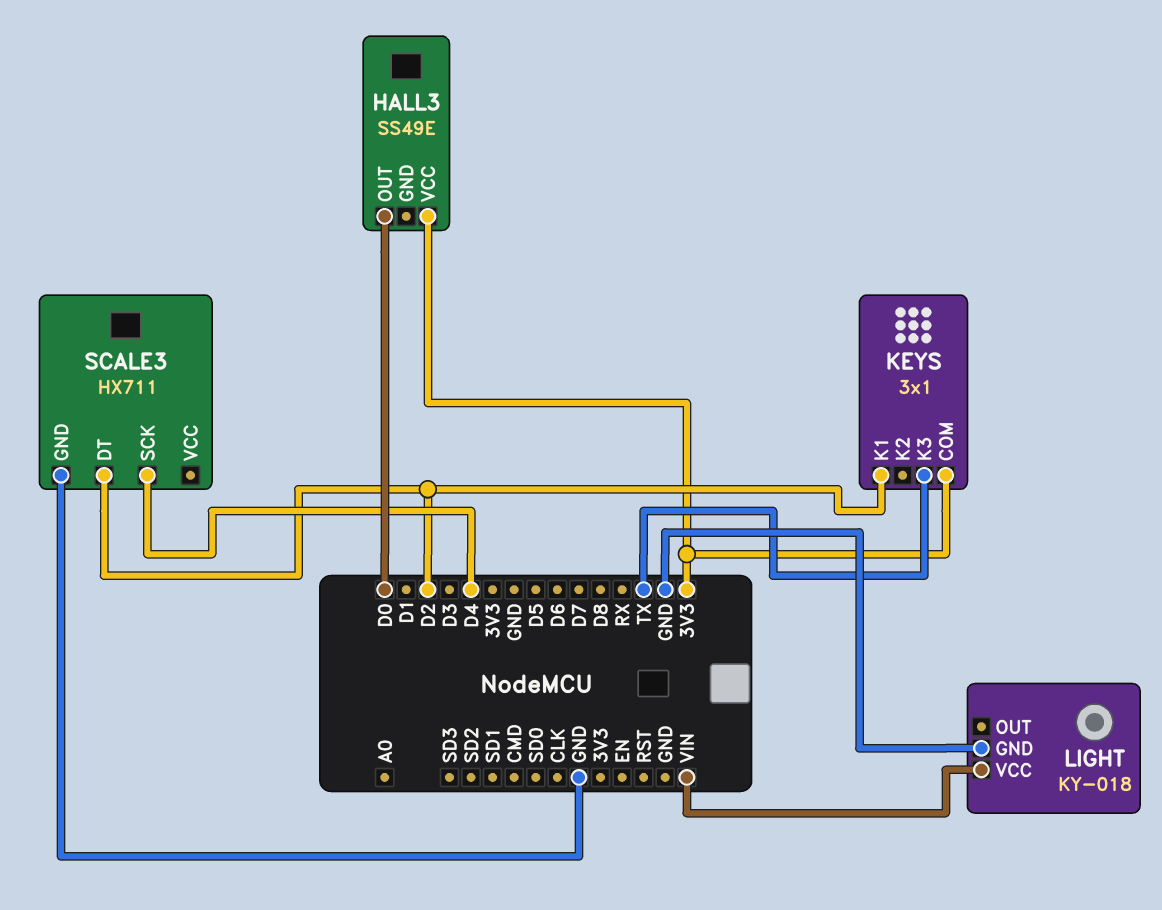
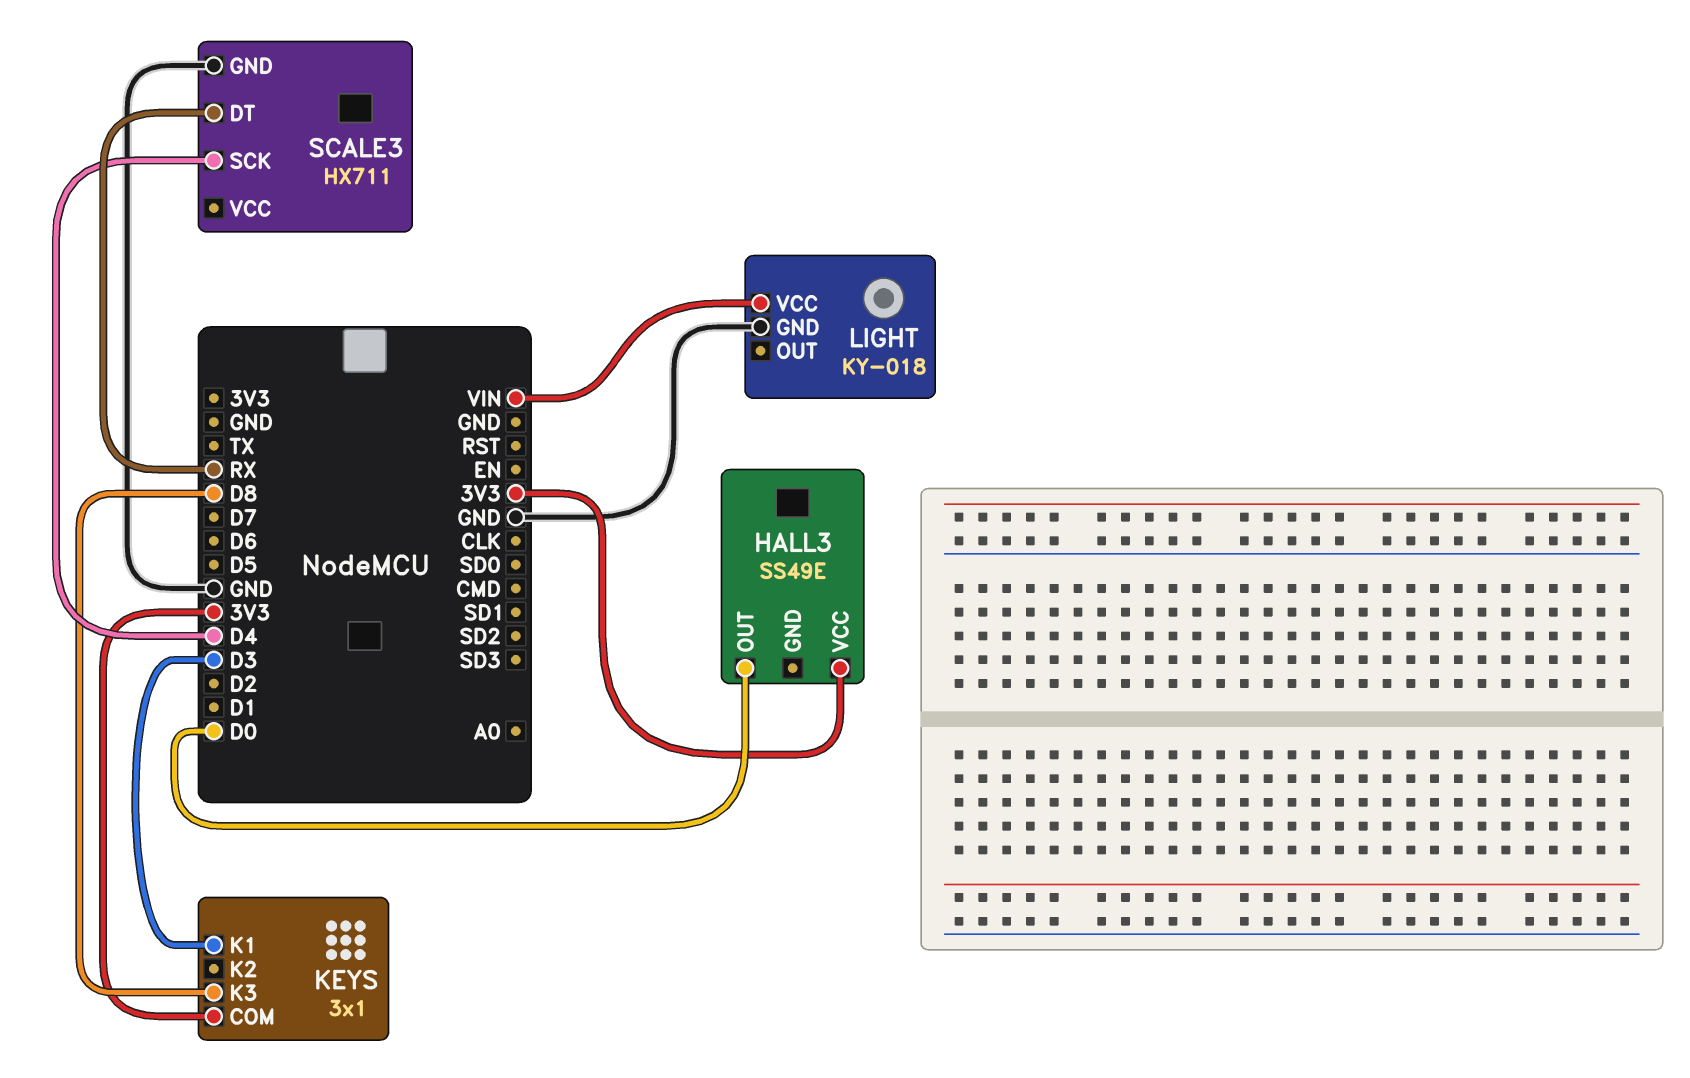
KEYS pin K1: D2 -> D3
KEYS pin K3: TX -> D8
SCALE3 pin DT: D2 -> RX

